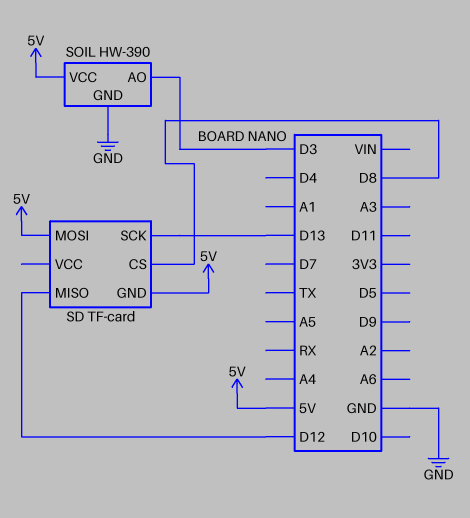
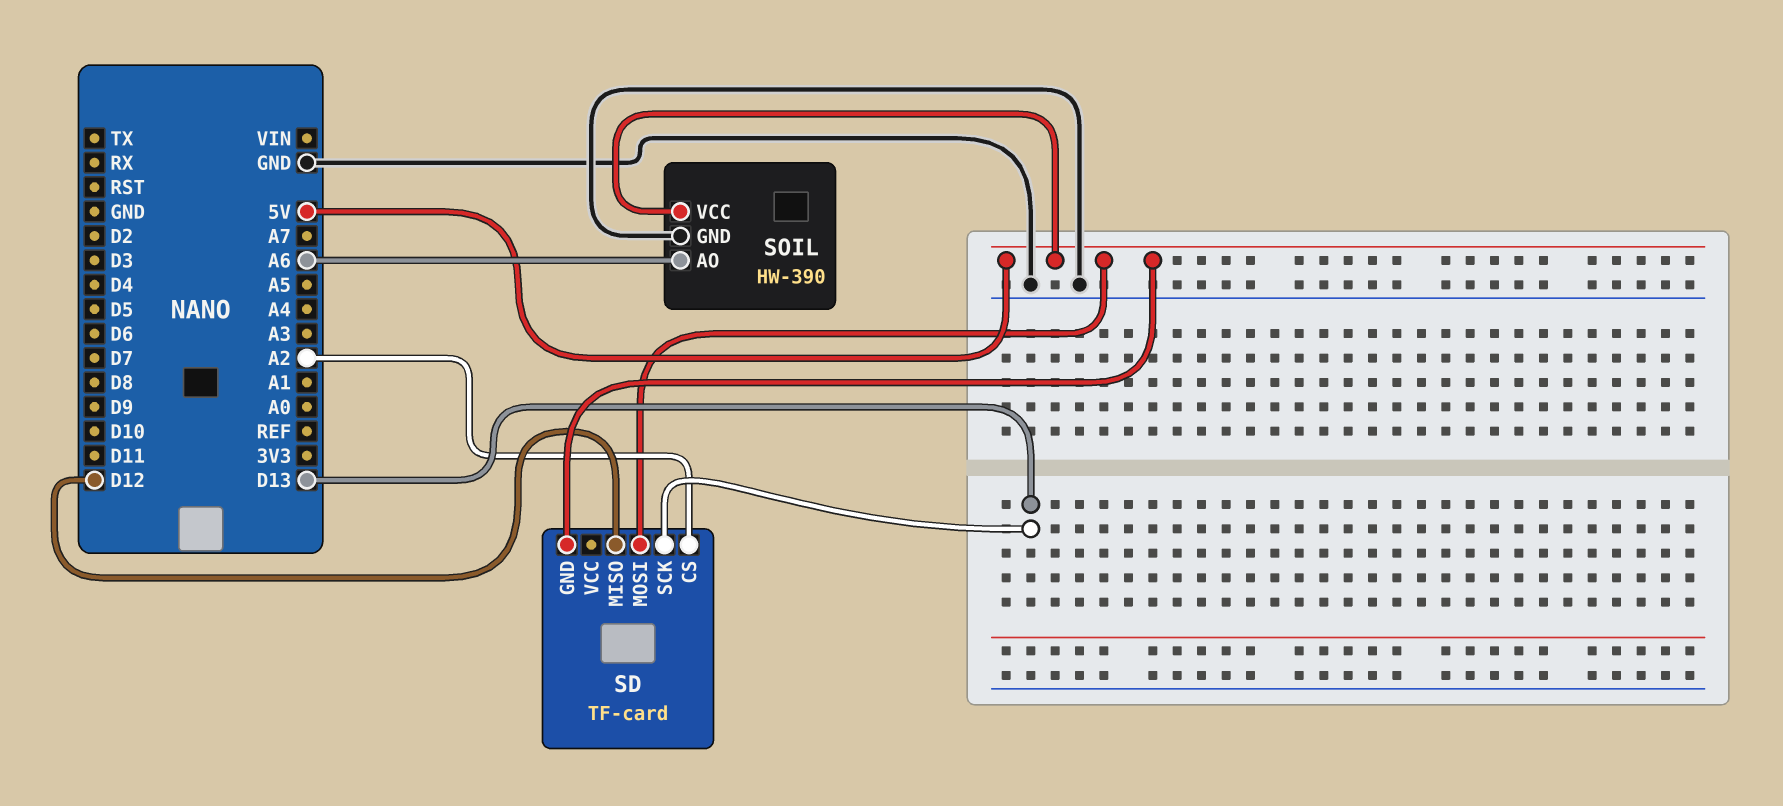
SD pin CS: D8 -> A2
SOIL pin AO: D3 -> A6

